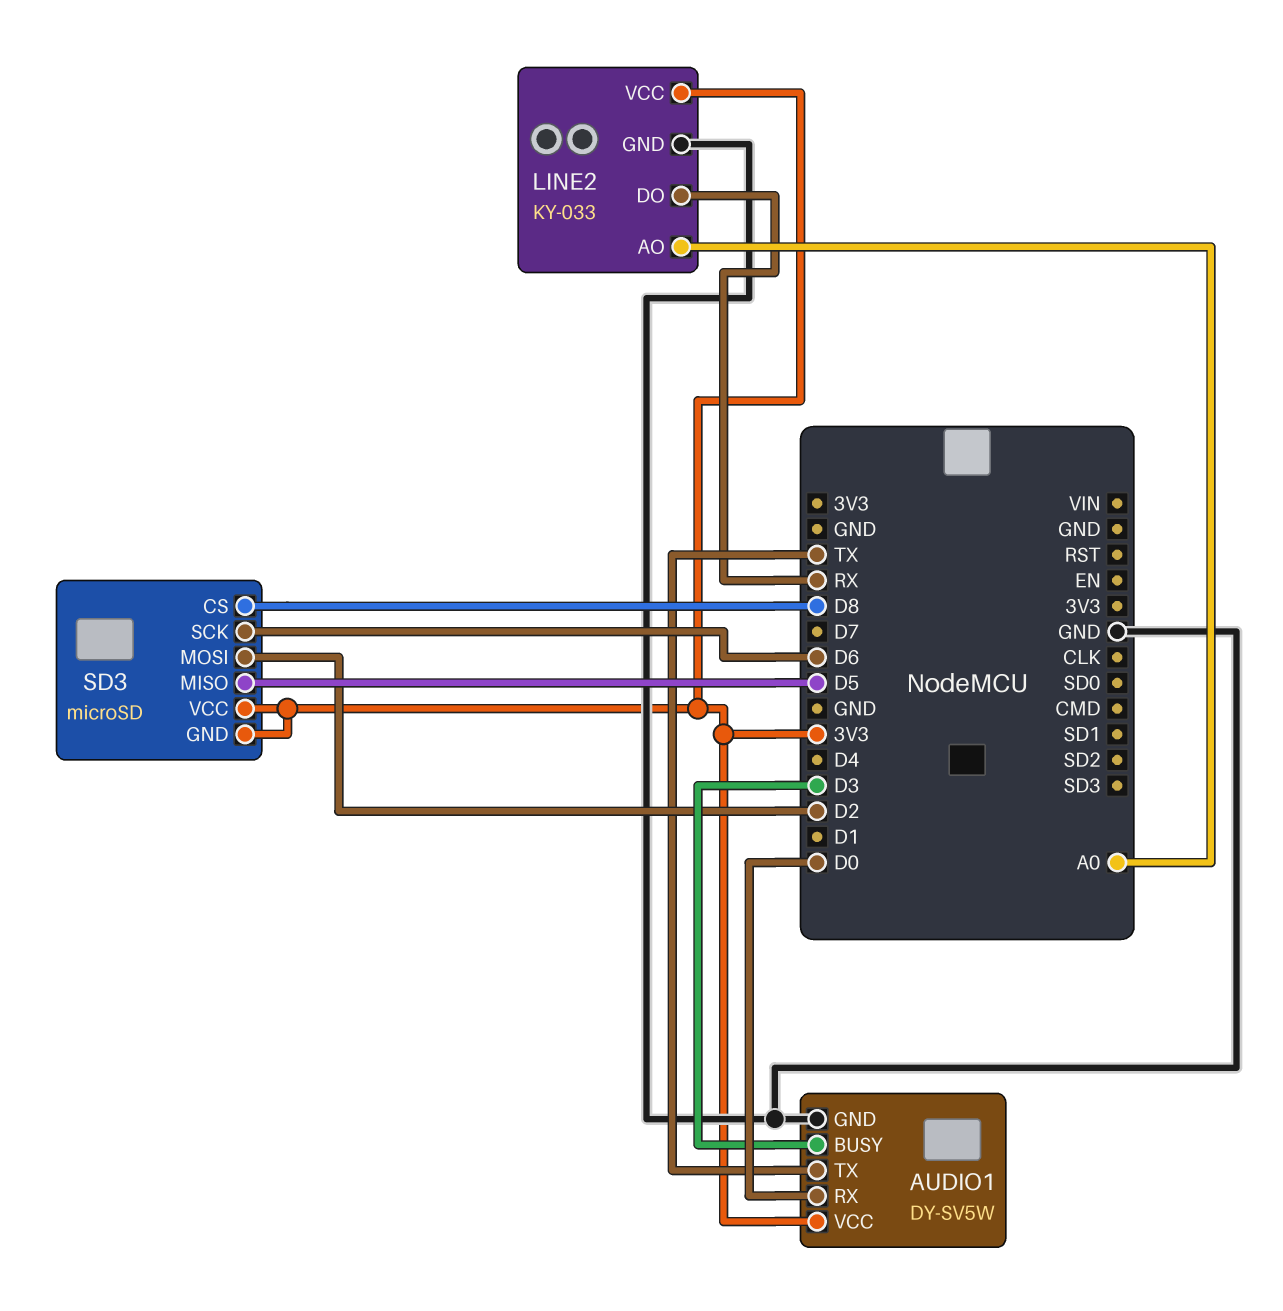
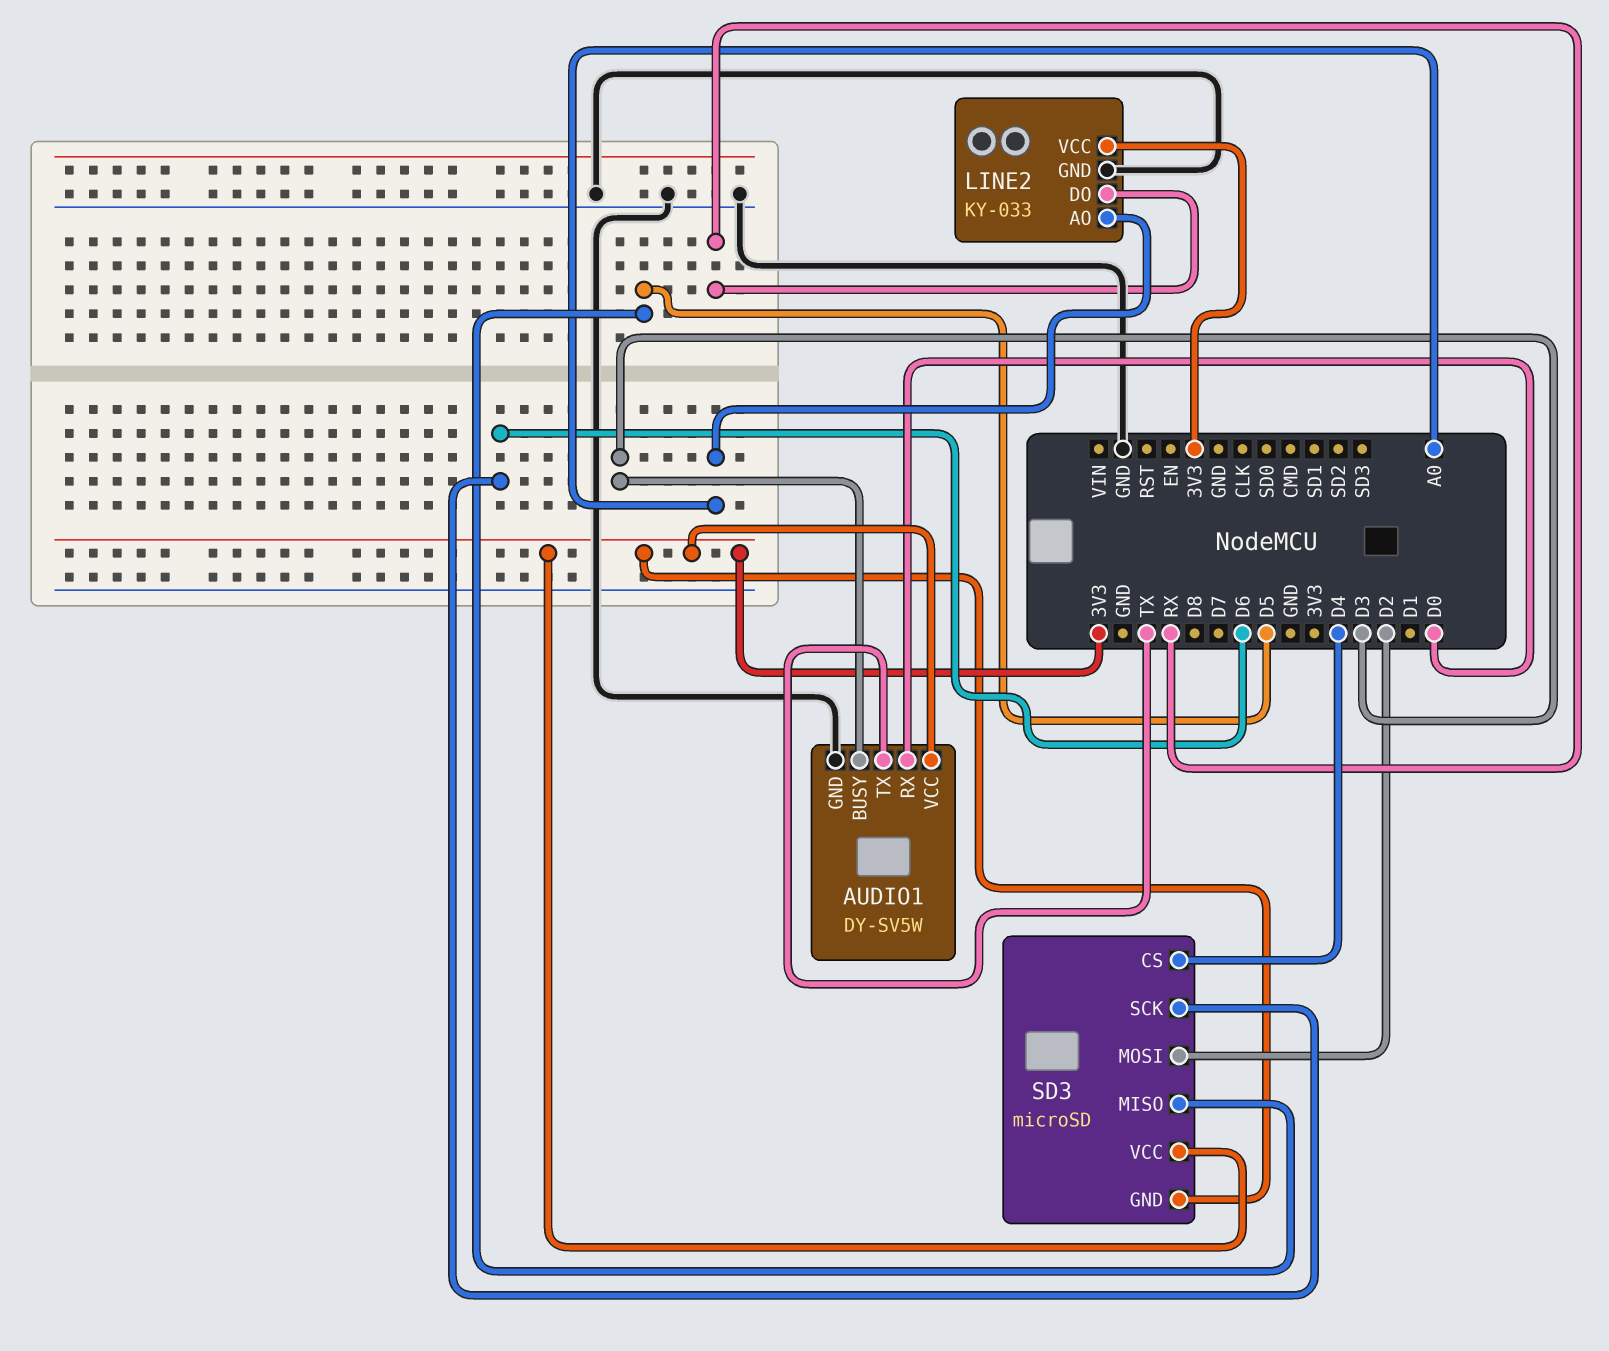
SD3 pin CS: D8 -> D4

